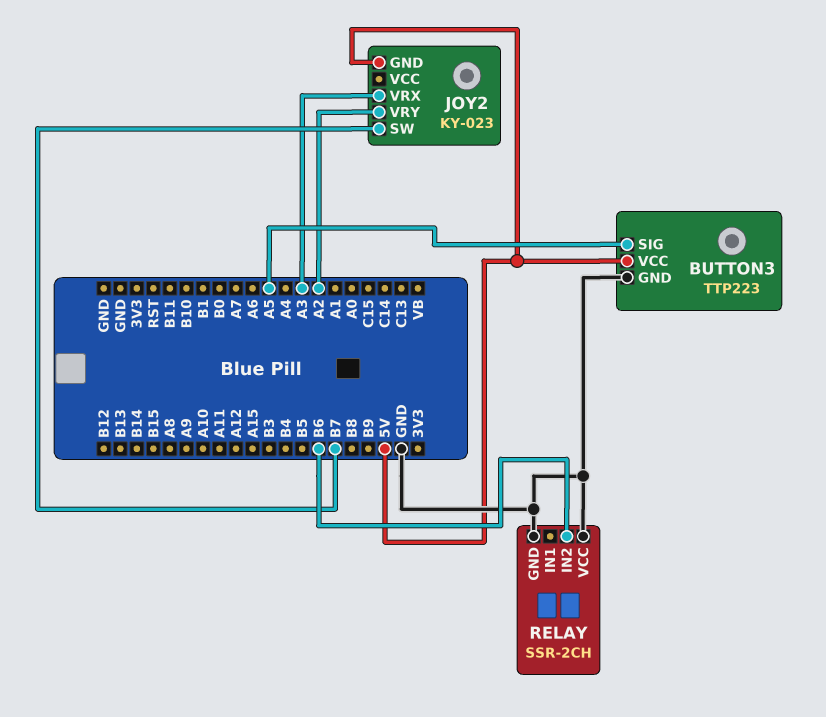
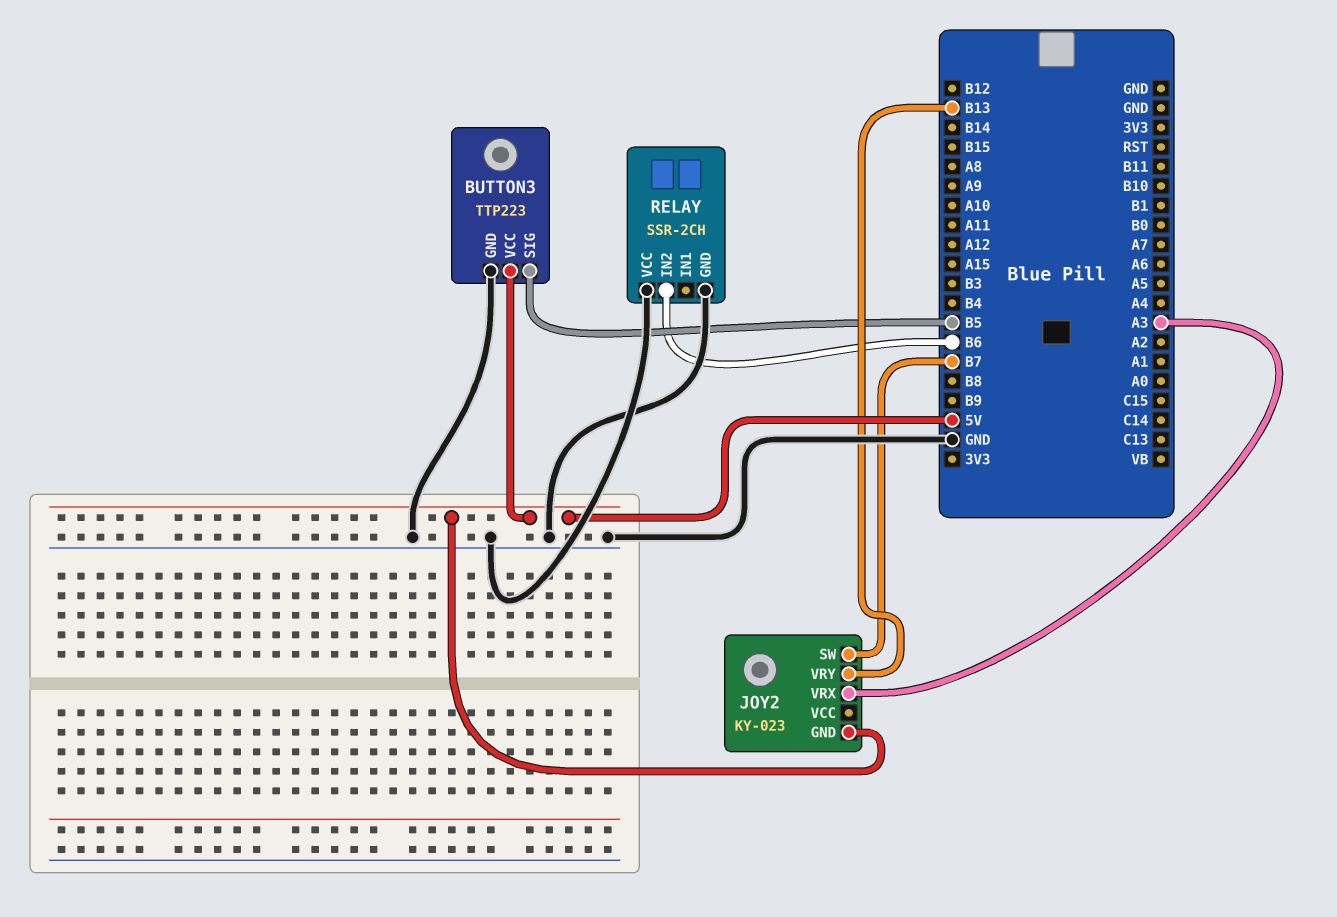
BUTTON3 pin SIG: A5 -> B5
JOY2 pin VRY: A2 -> B13

